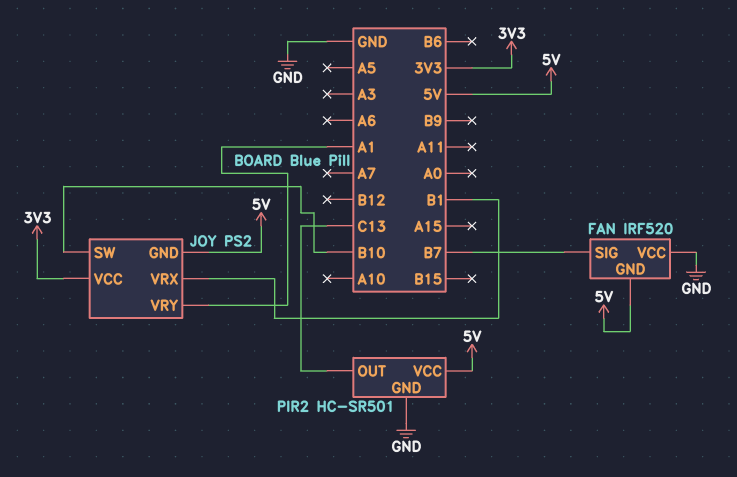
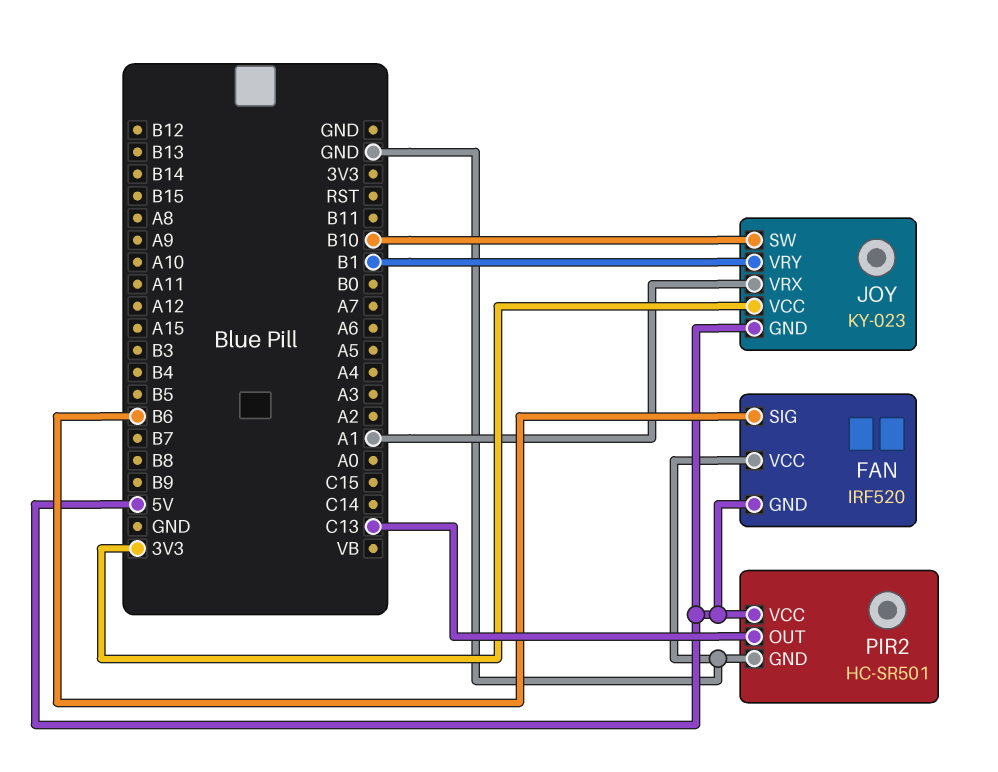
FAN pin SIG: B7 -> B6
JOY: PS2 -> KY-023
JOY pin VRX: B1 -> A1
JOY pin VRY: A1 -> B1

